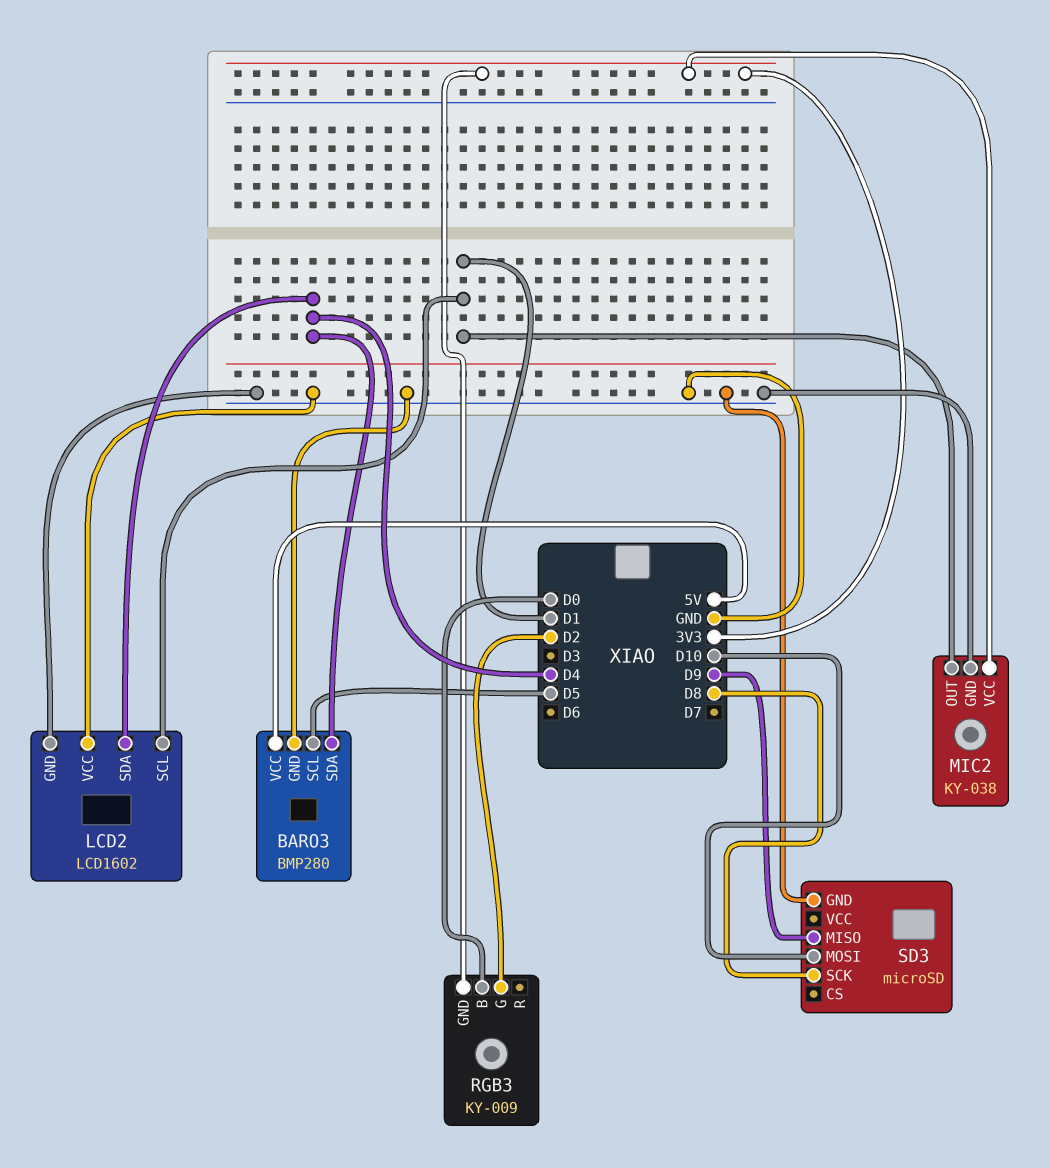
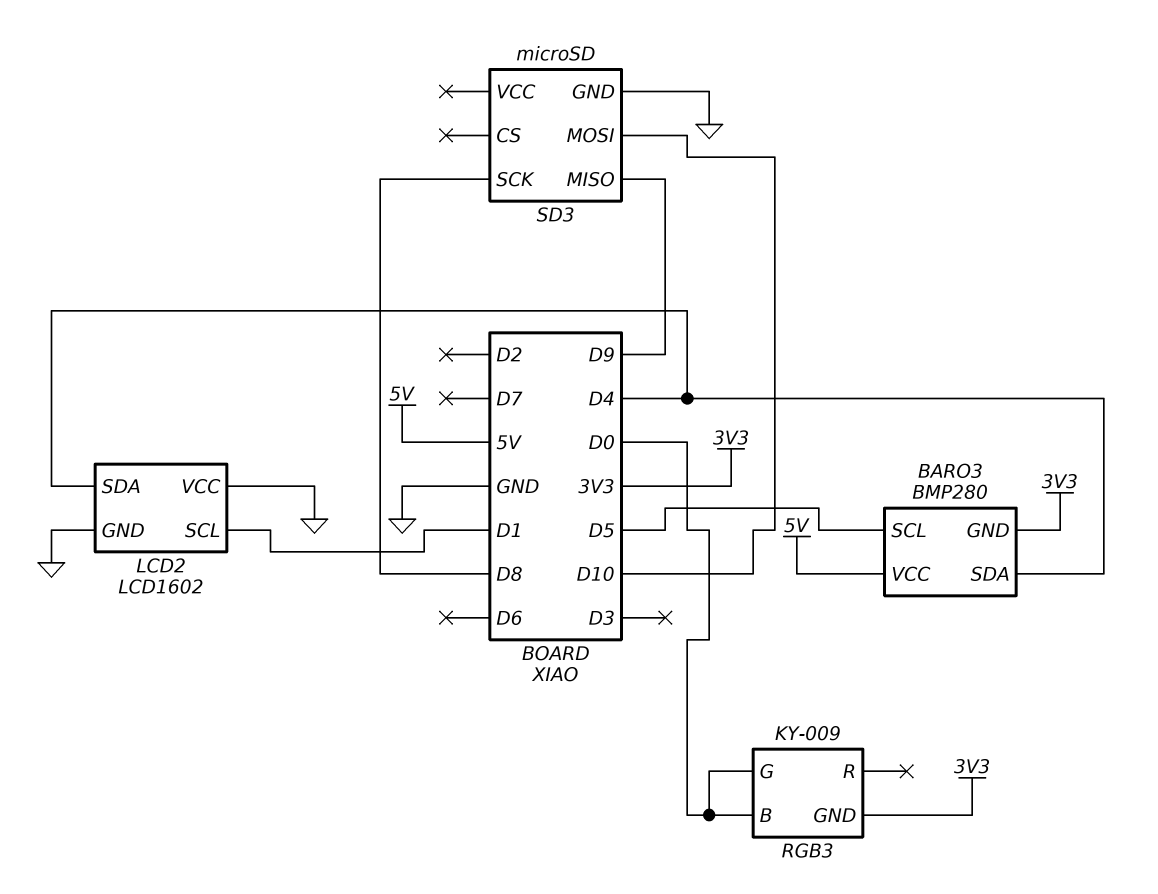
BARO3 pin GND: GND -> 3V3
MIC2: KY-038 -> none
MIC2 pin GND: GND -> none
MIC2 pin OUT: D1 -> none
MIC2 pin VCC: 3V3 -> none
RGB3 pin G: D2 -> D0

